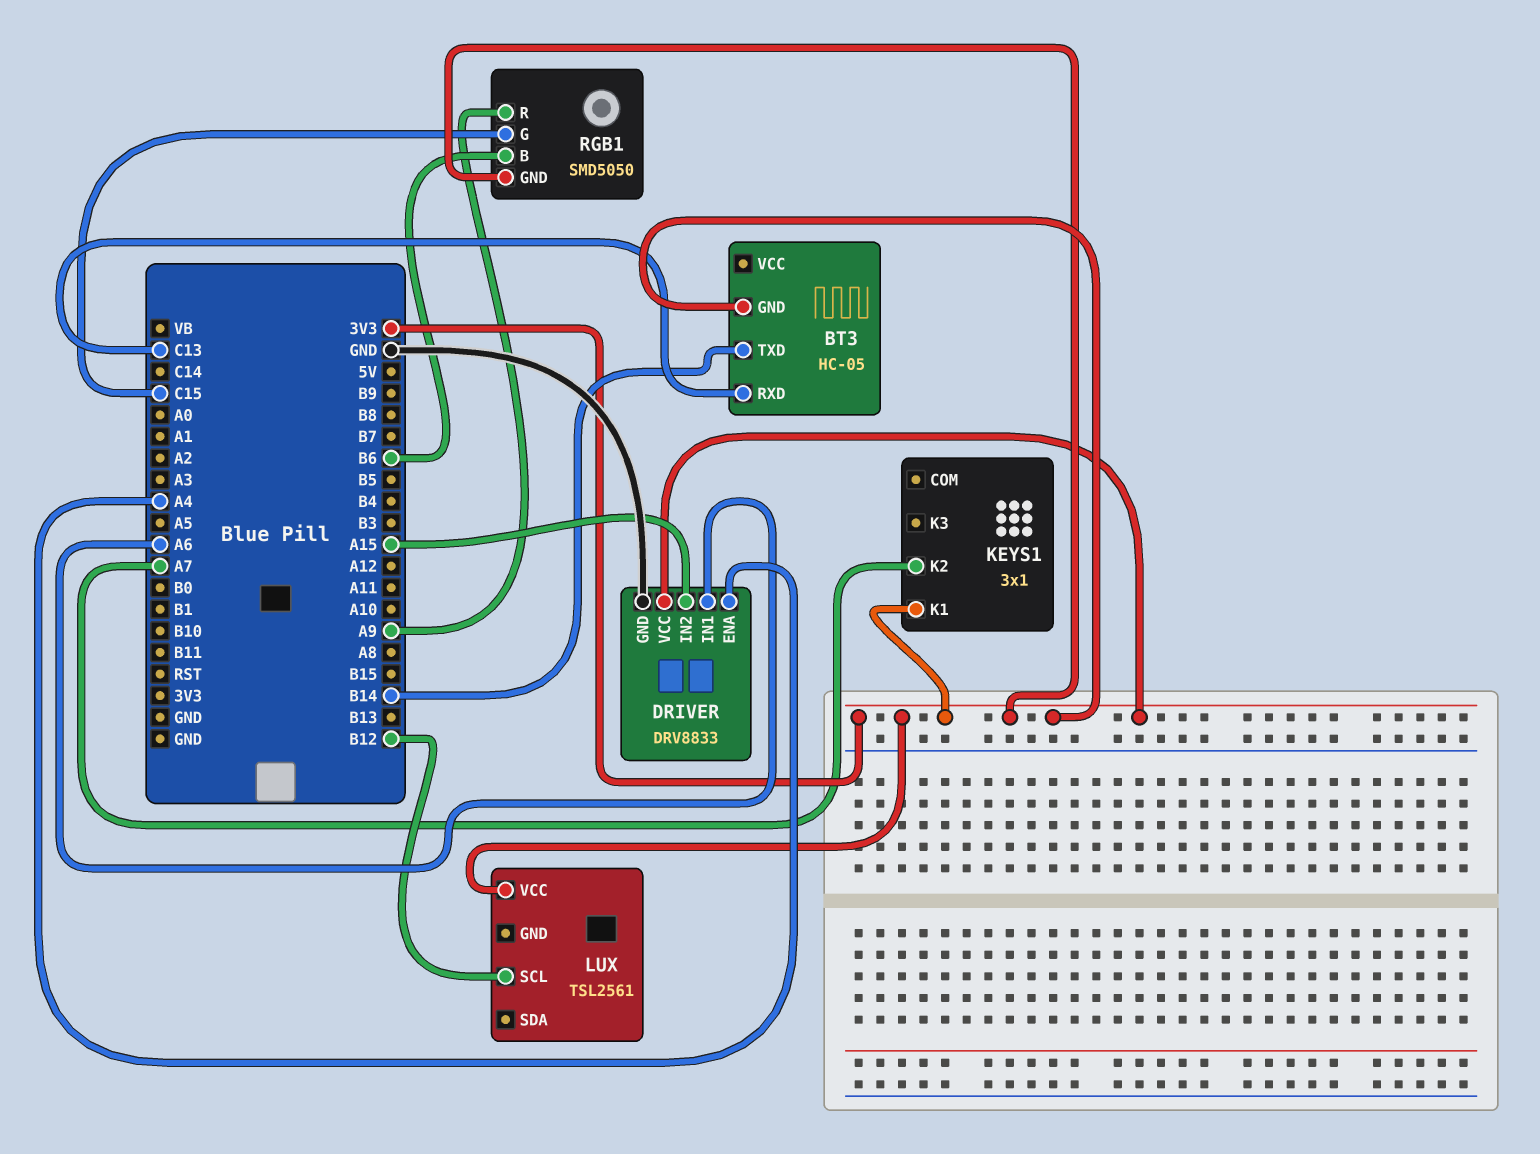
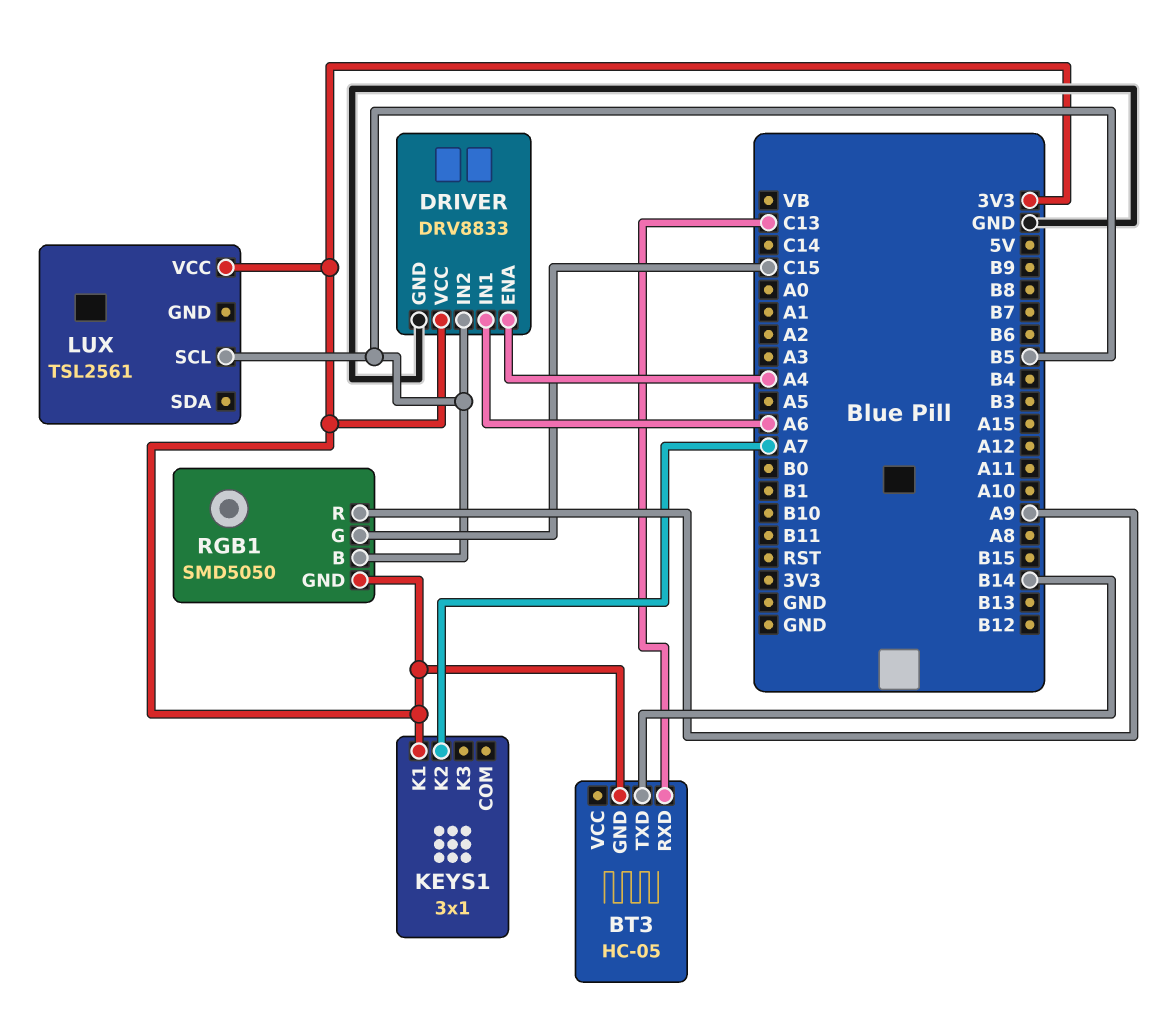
DRIVER pin IN2: A15 -> B5
LUX pin SCL: B12 -> B5
RGB1 pin B: B6 -> B5

